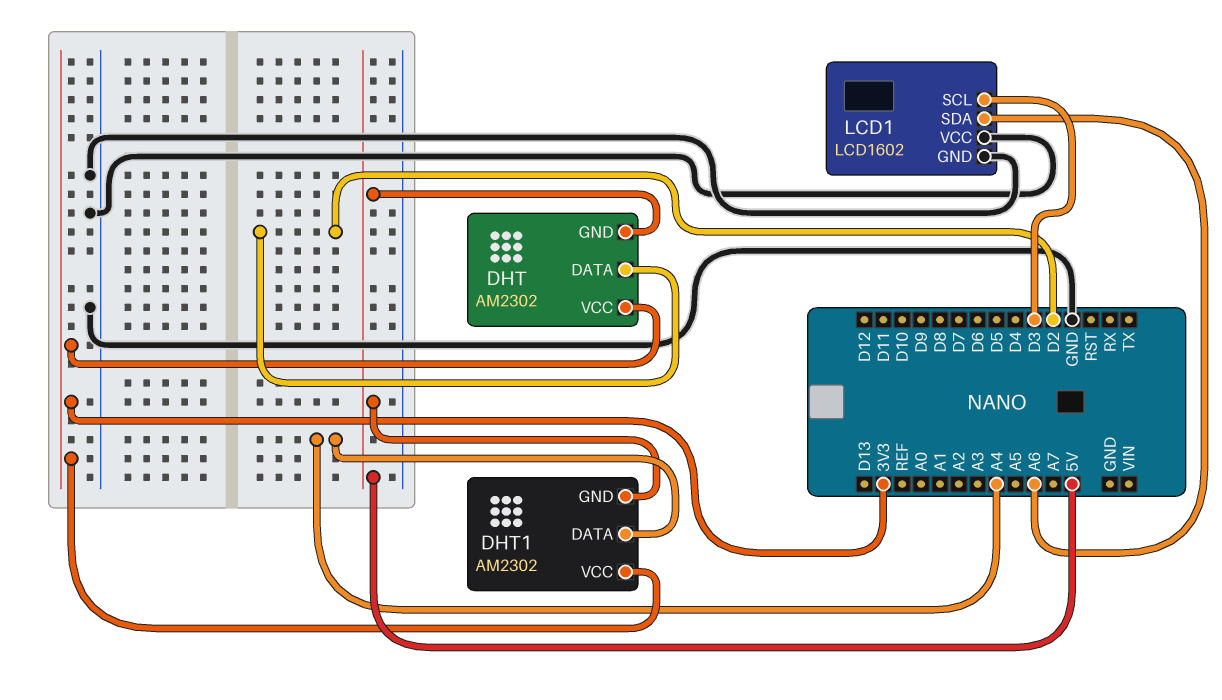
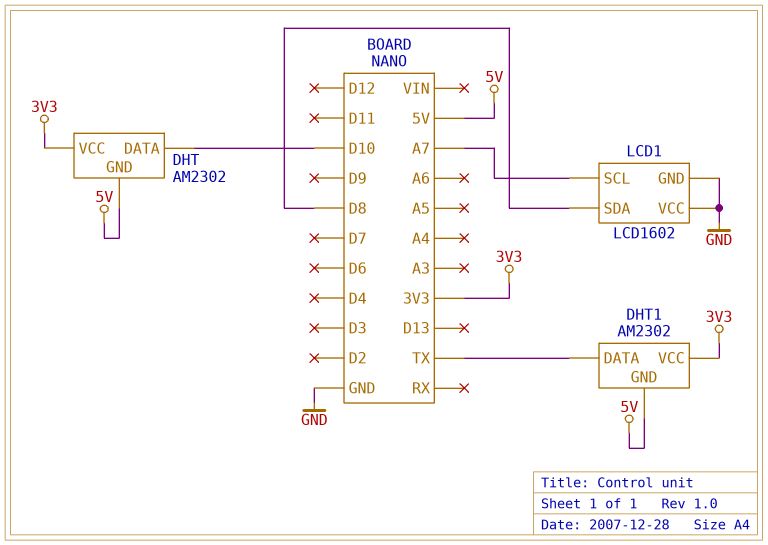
DHT pin DATA: D2 -> D10
DHT1 pin DATA: A4 -> TX
LCD1 pin SCL: D3 -> A7
LCD1 pin SDA: A6 -> D8

